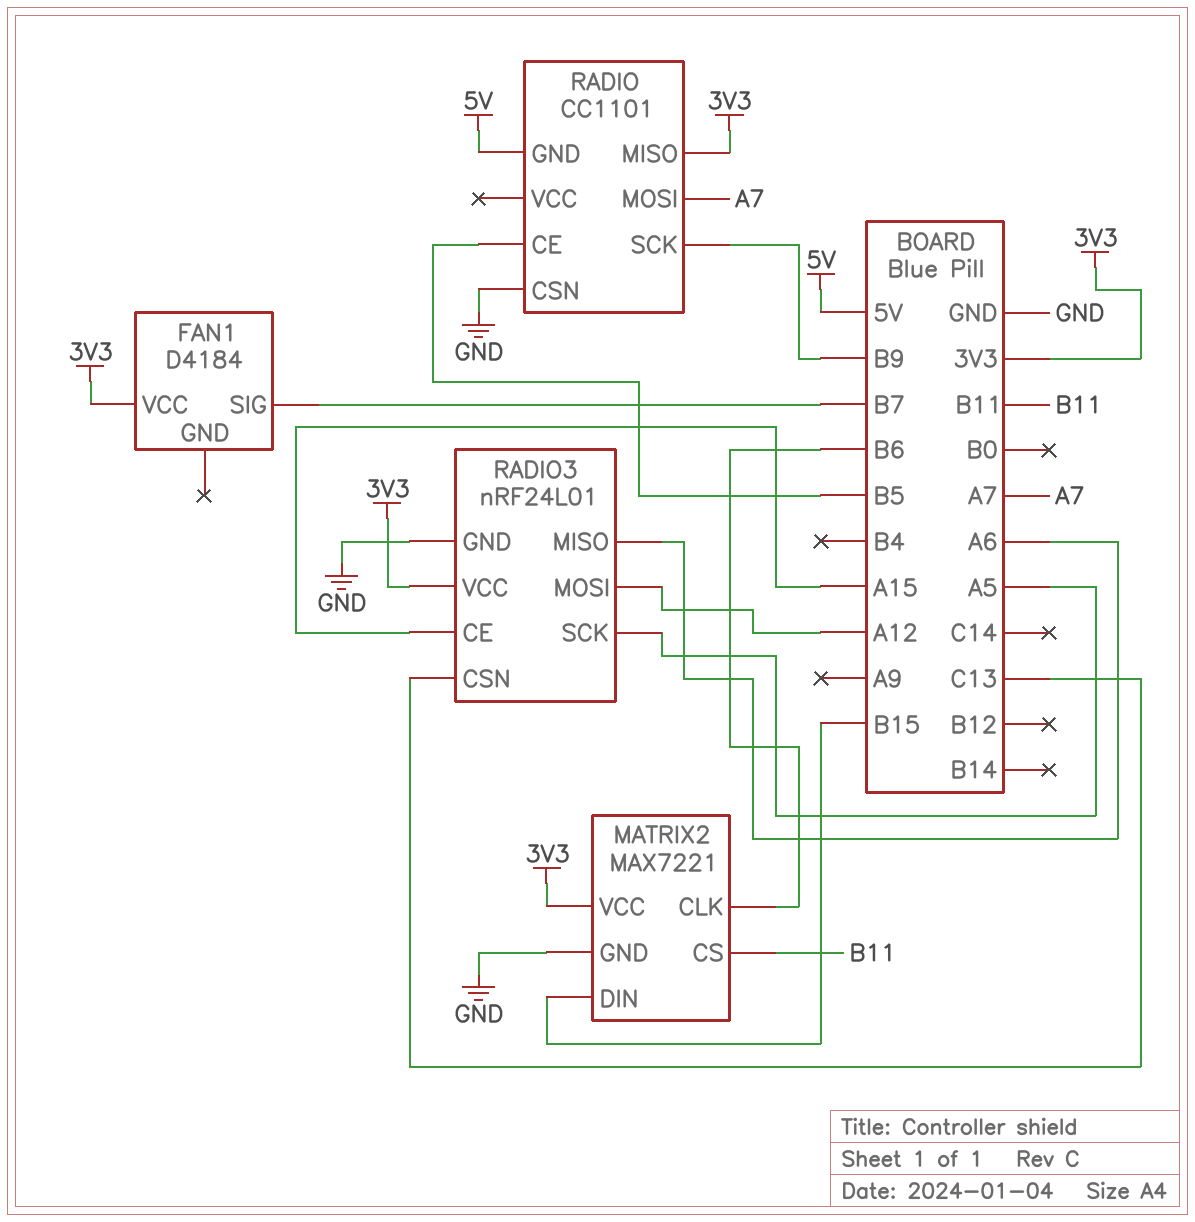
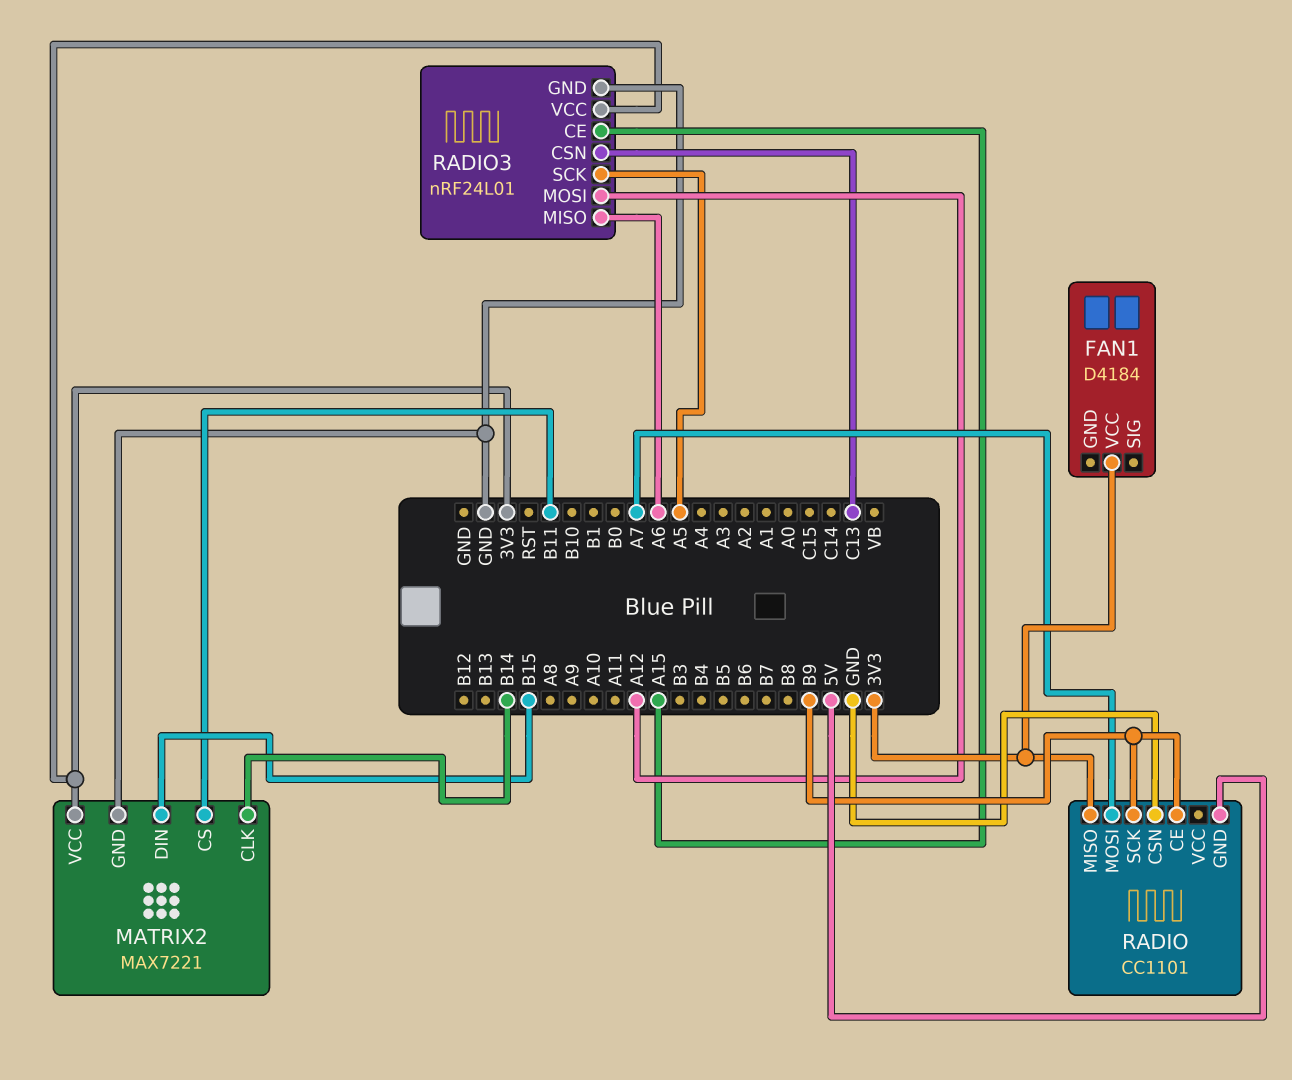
FAN1 pin SIG: B7 -> none
MATRIX2 pin CLK: B6 -> B14
RADIO pin CE: B5 -> B9

